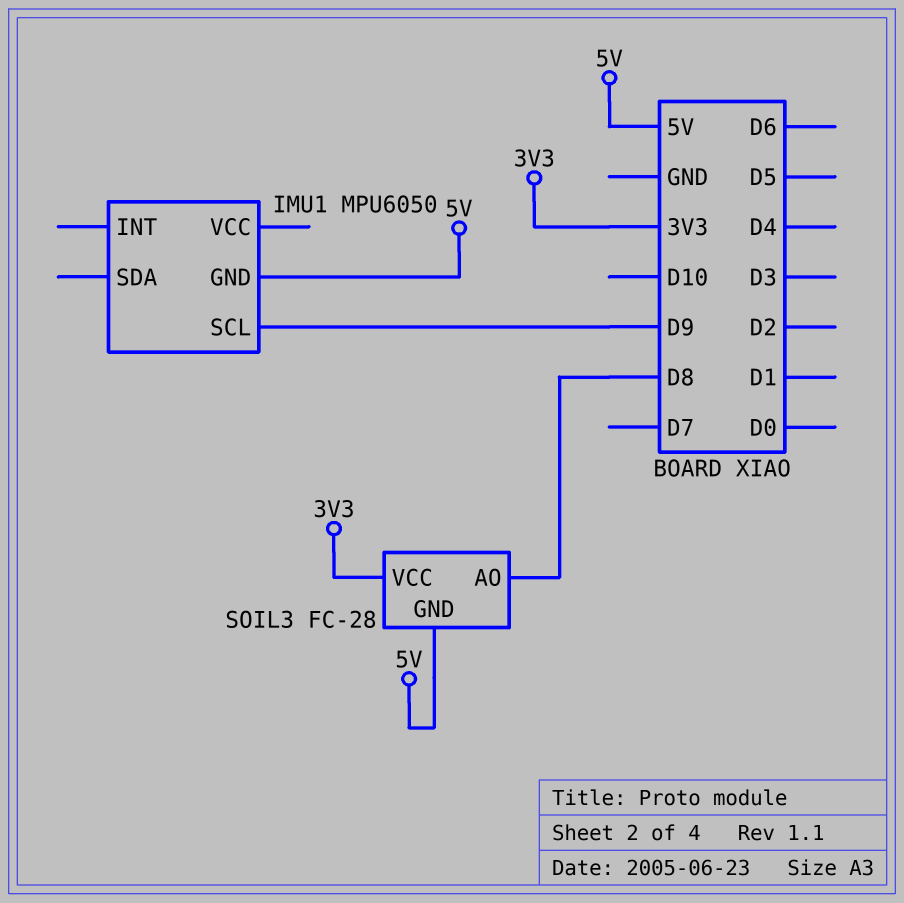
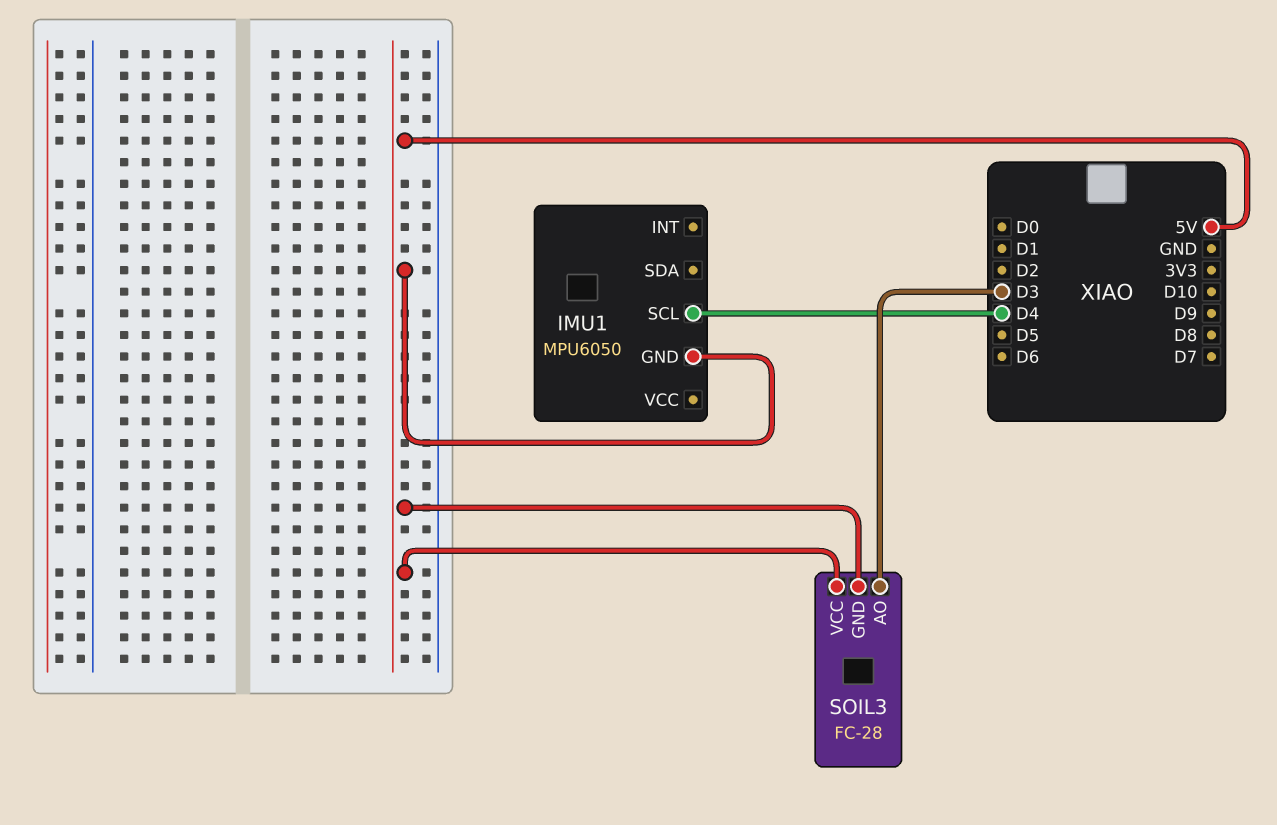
IMU1 pin SCL: D9 -> D4
SOIL3 pin AO: D8 -> D3
SOIL3 pin VCC: 3V3 -> 5V

